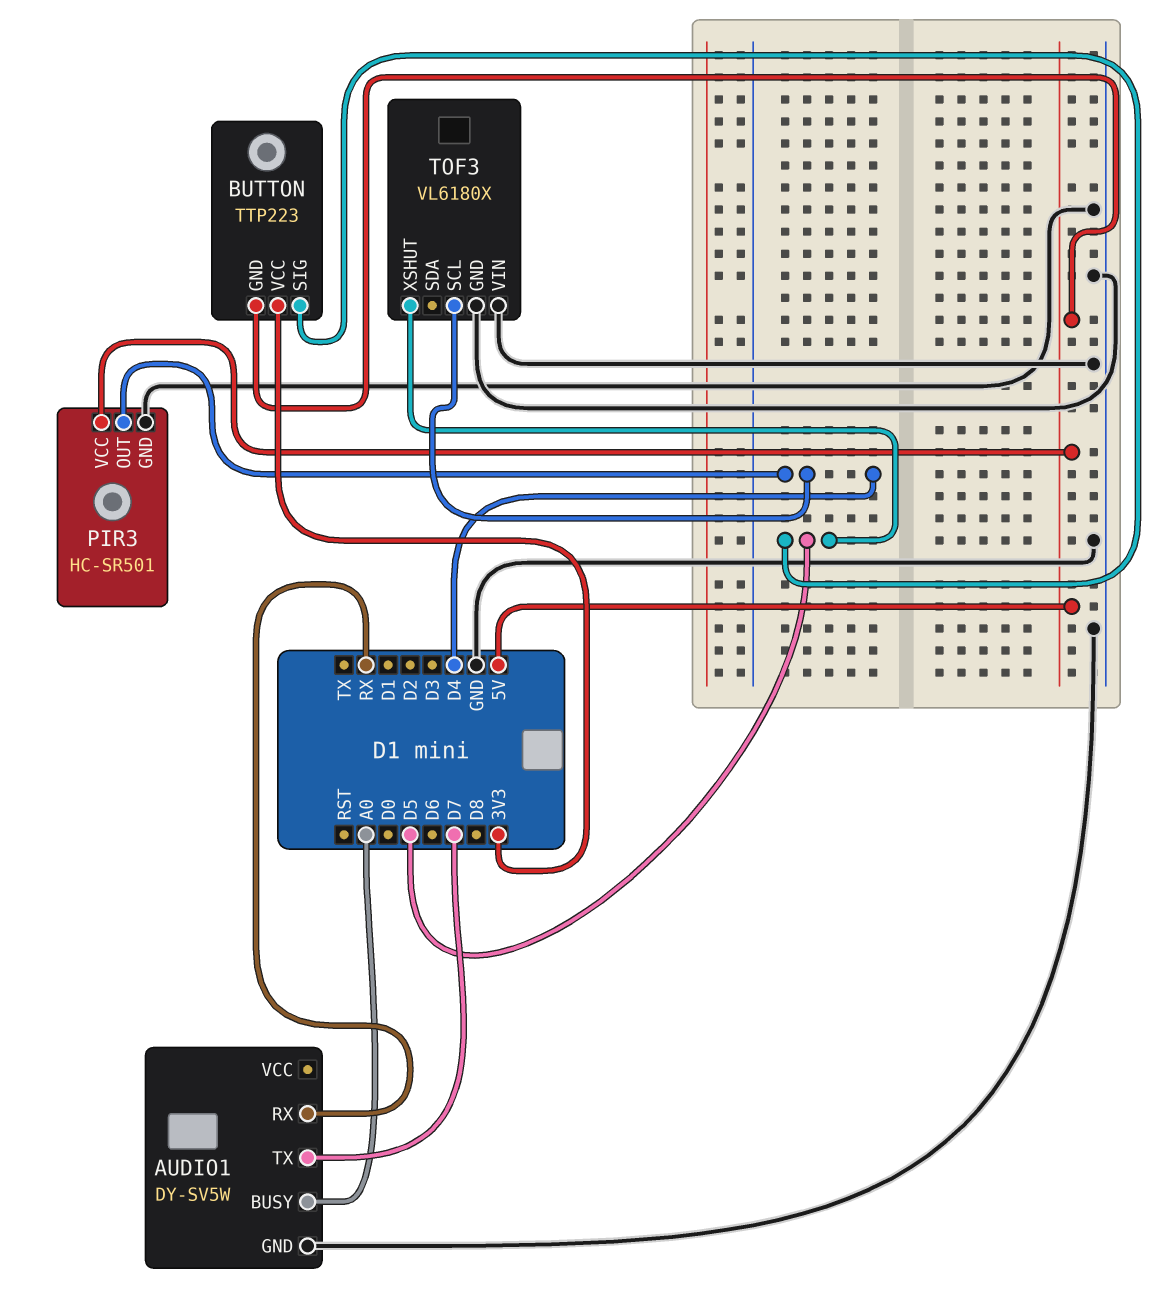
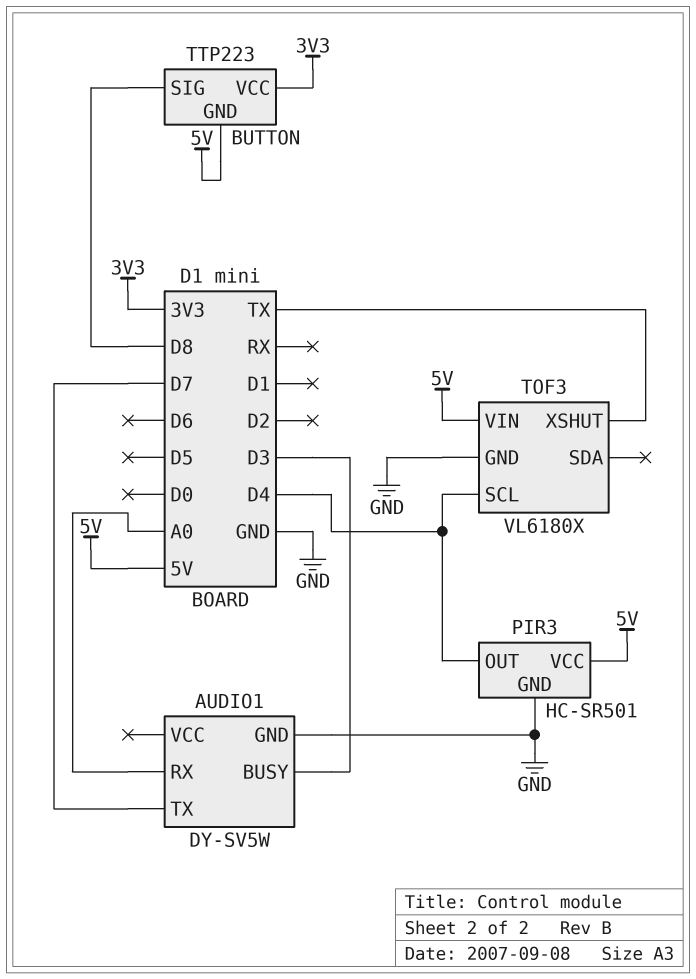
AUDIO1 pin BUSY: A0 -> D3
AUDIO1 pin RX: RX -> A0
BUTTON pin SIG: D5 -> D8
TOF3 pin VIN: GND -> 5V
TOF3 pin XSHUT: D5 -> TX

